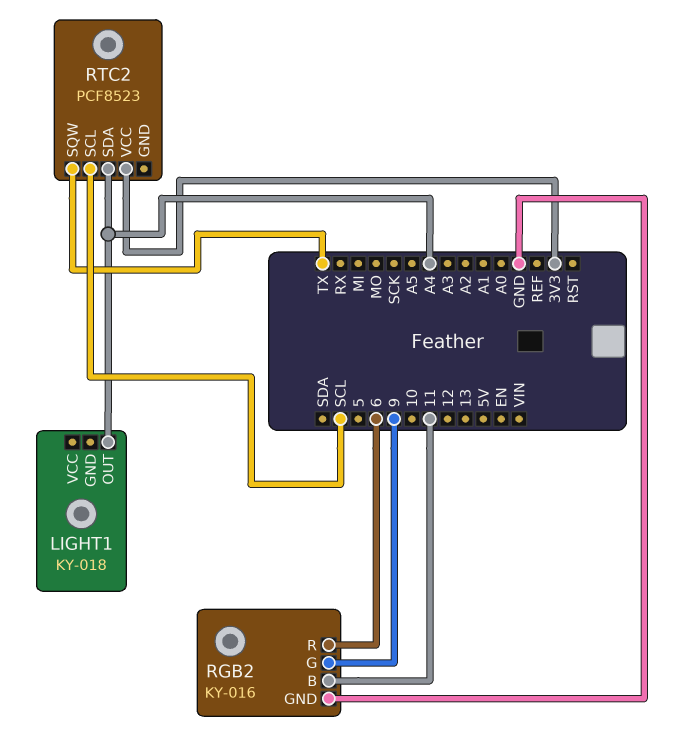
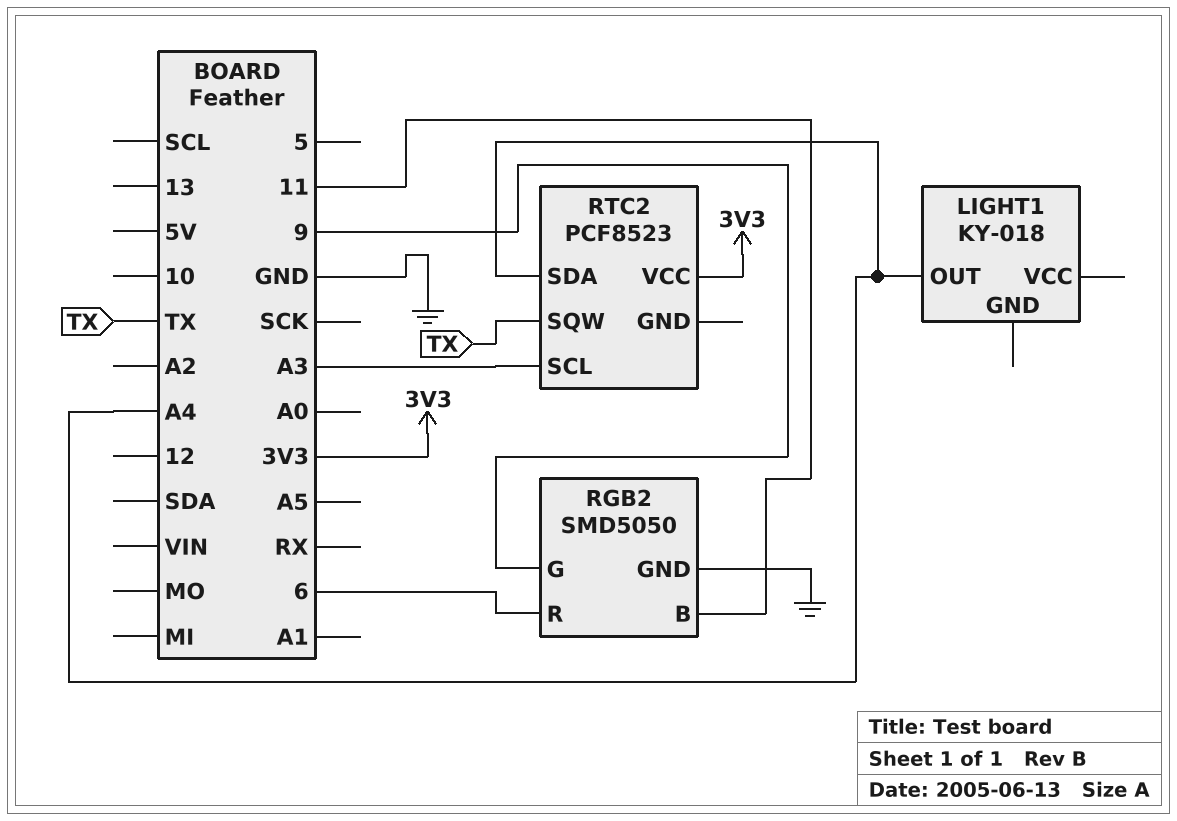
RGB2: KY-016 -> SMD5050
RTC2 pin SCL: SCL -> A3

